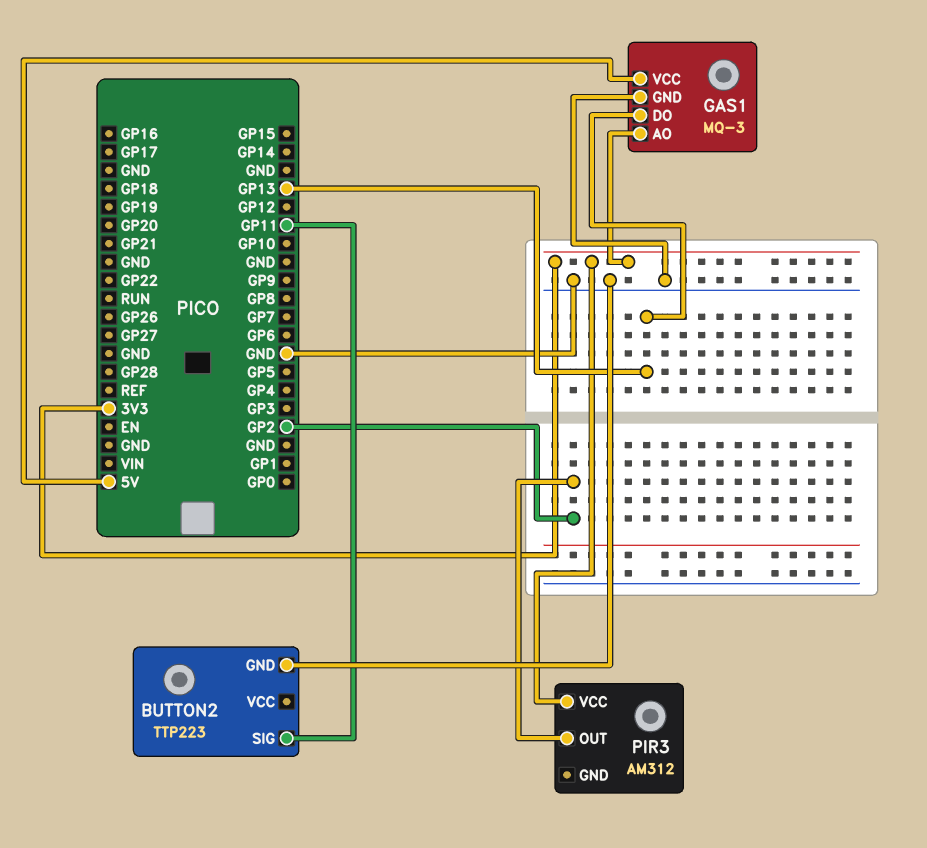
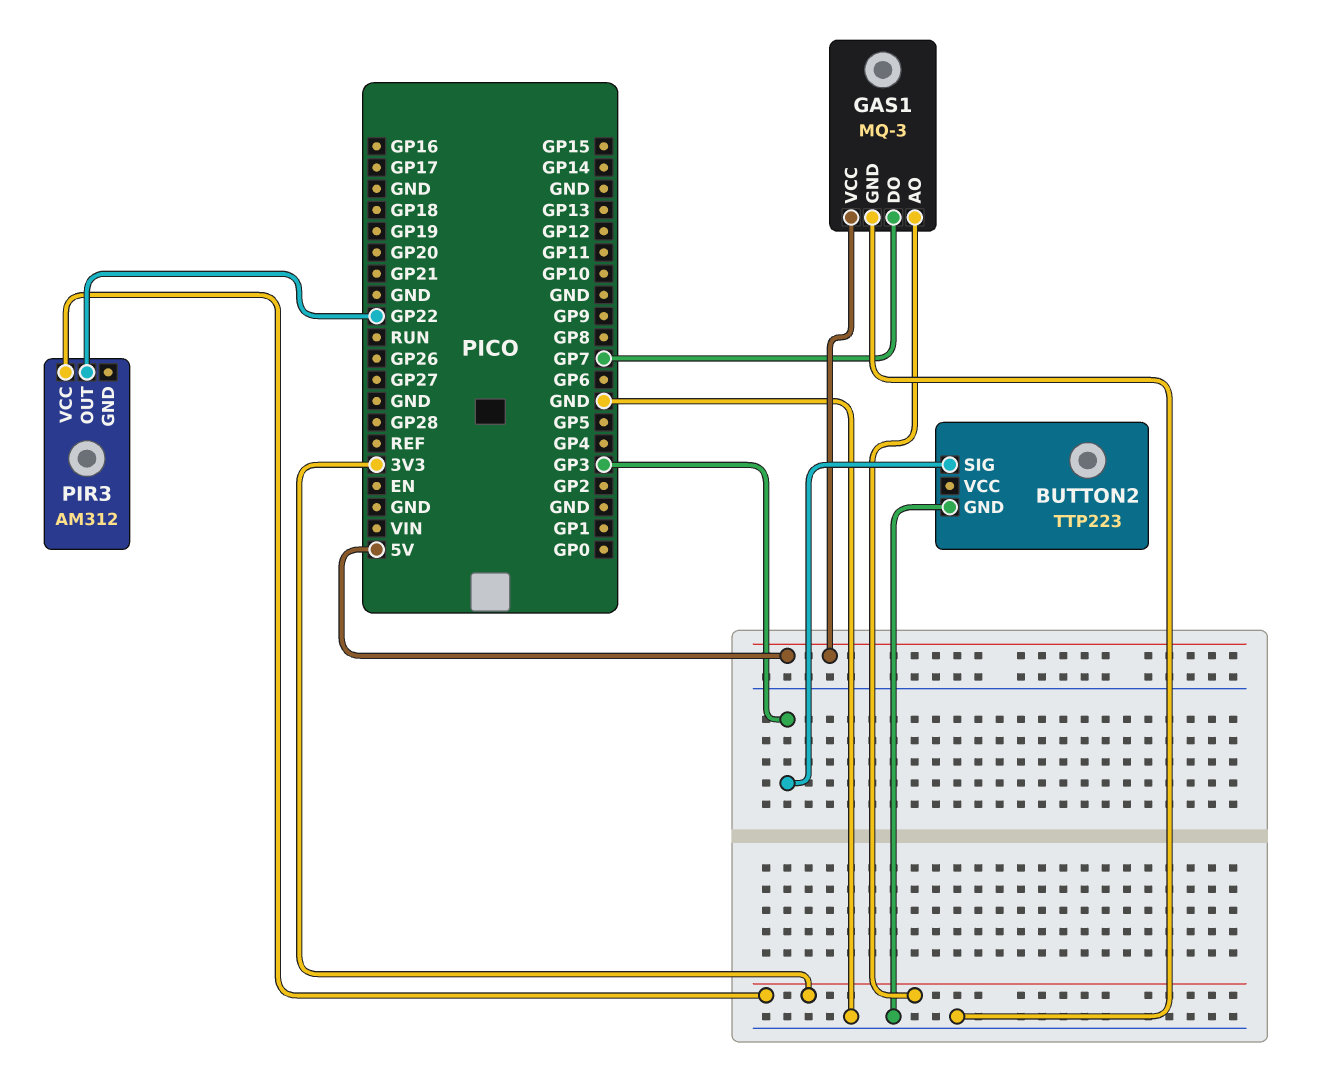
BUTTON2 pin SIG: GP11 -> GP3
GAS1 pin DO: GP13 -> GP7
PIR3 pin OUT: GP2 -> GP22

